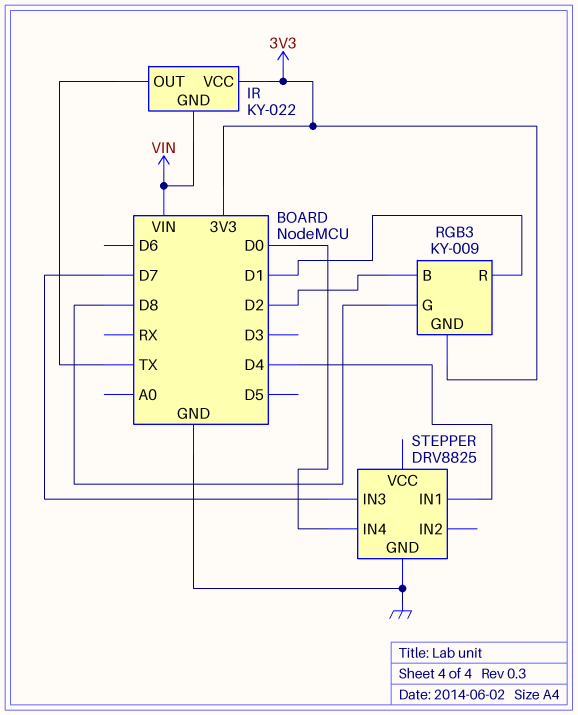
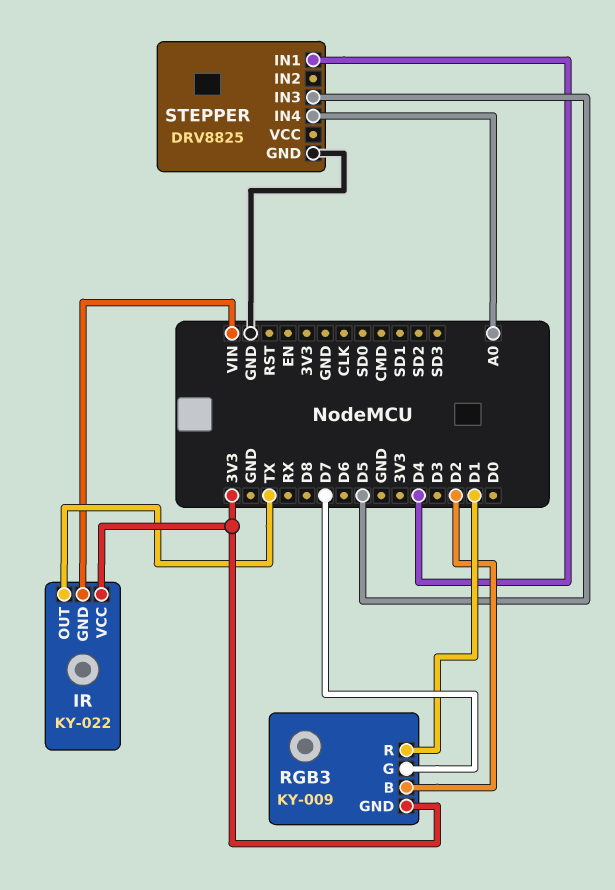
RGB3 pin G: D8 -> D7
STEPPER pin IN3: D7 -> D5
STEPPER pin IN4: D0 -> A0

